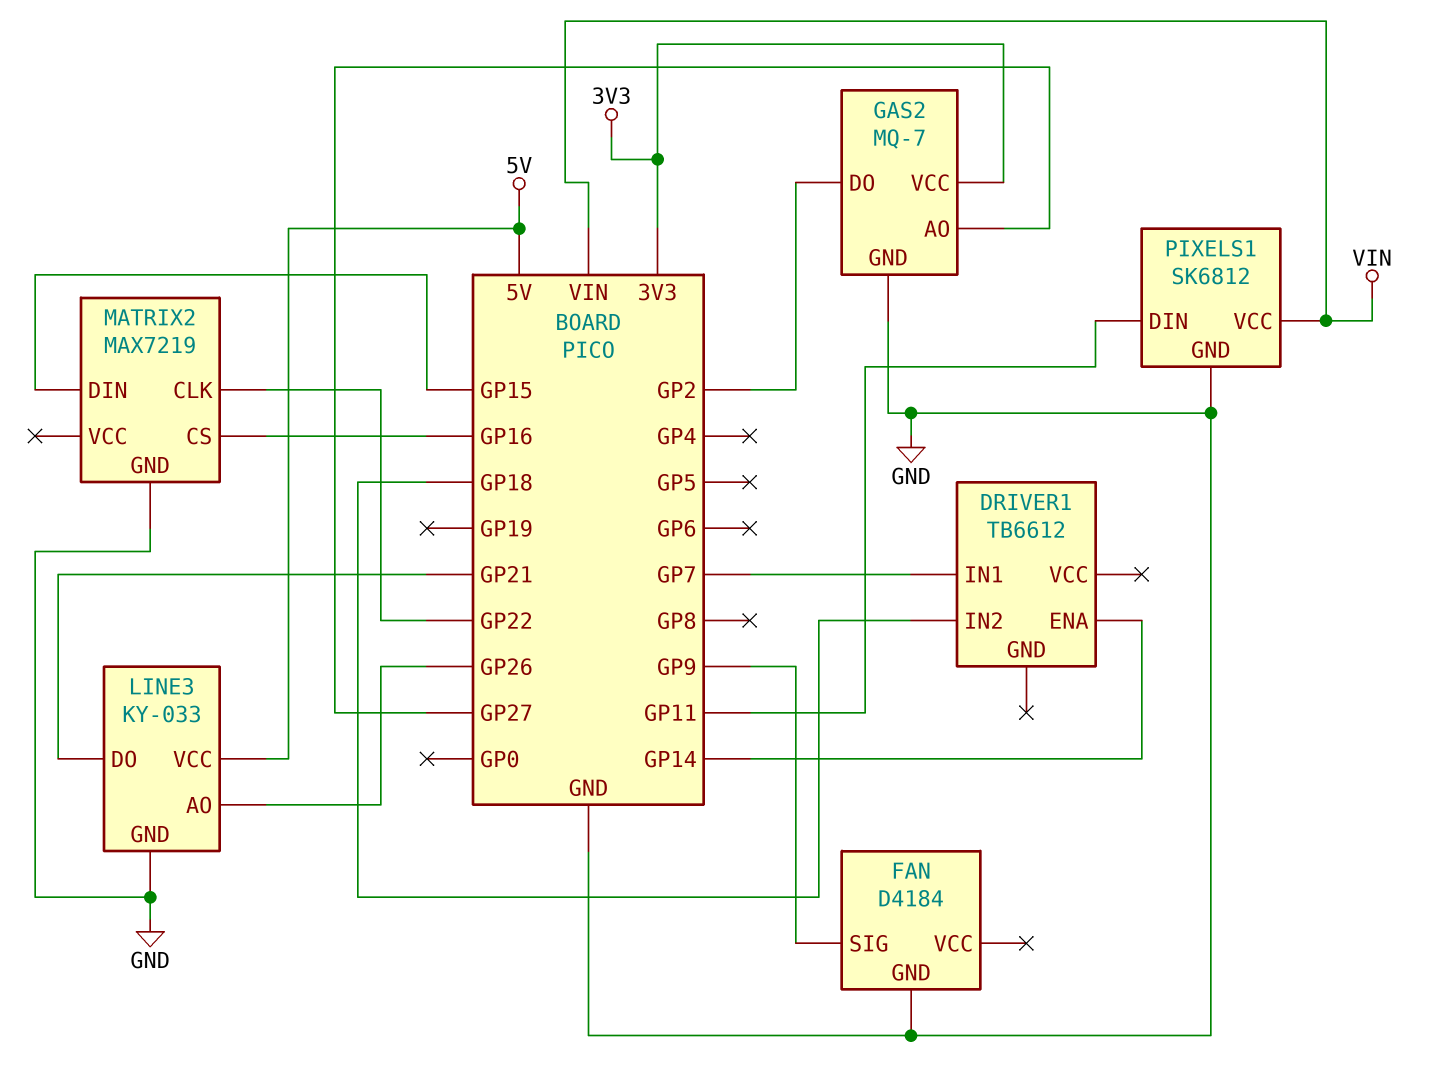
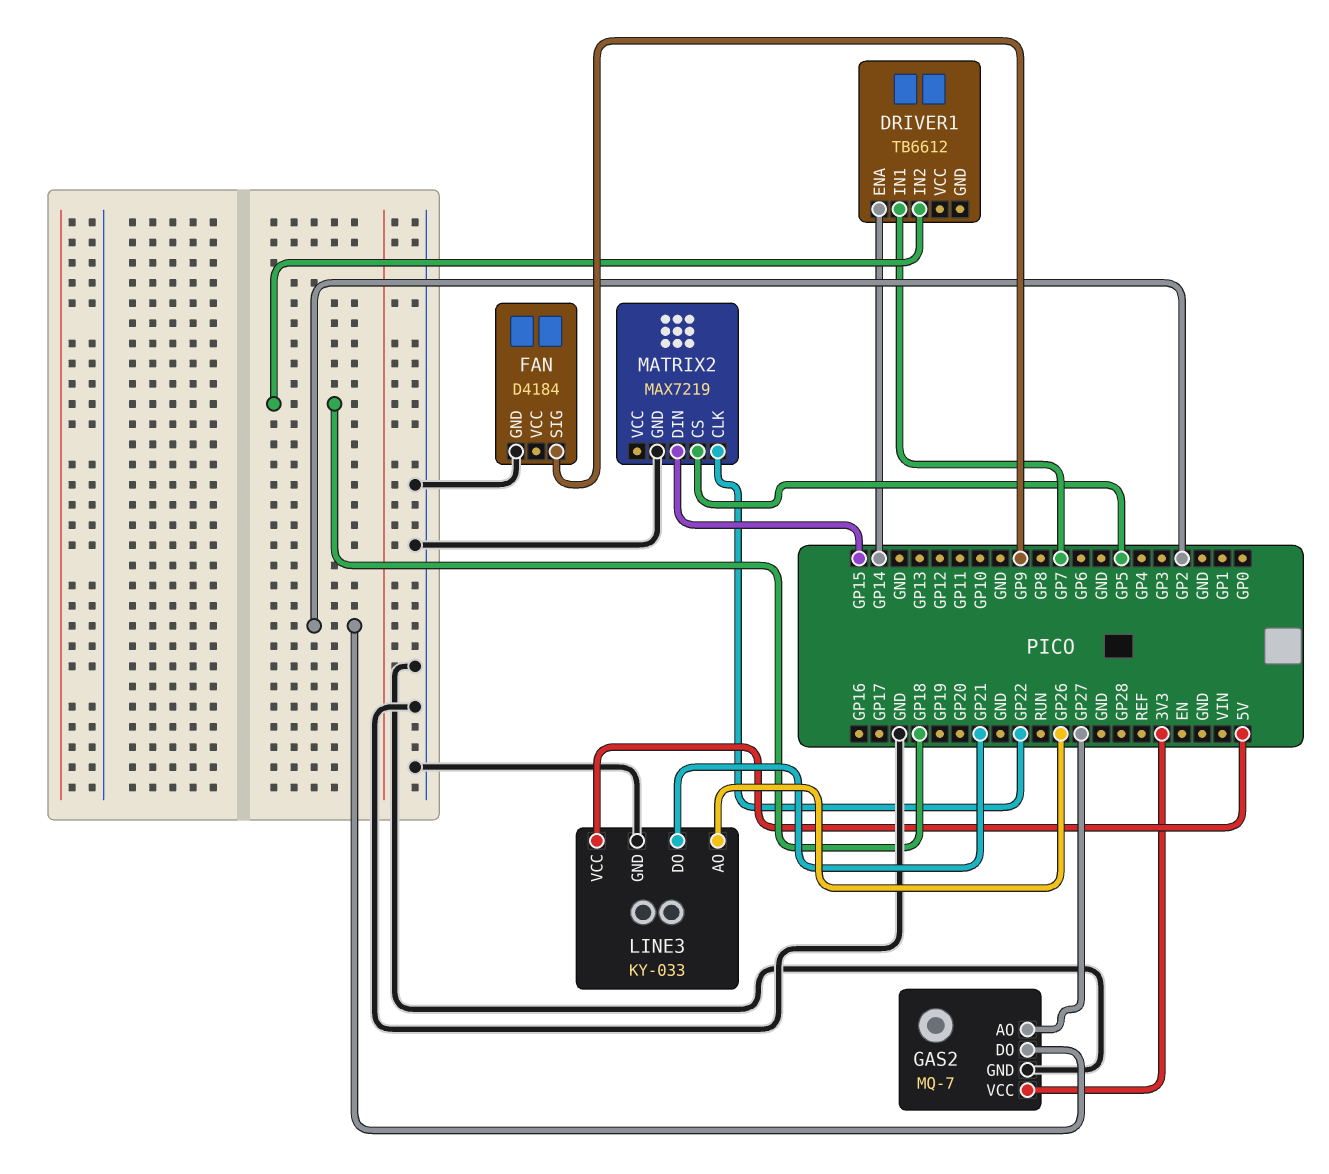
MATRIX2 pin CS: GP16 -> GP5
PIXELS1: SK6812 -> none
PIXELS1 pin DIN: GP11 -> none
PIXELS1 pin GND: GND -> none
PIXELS1 pin VCC: VIN -> none

